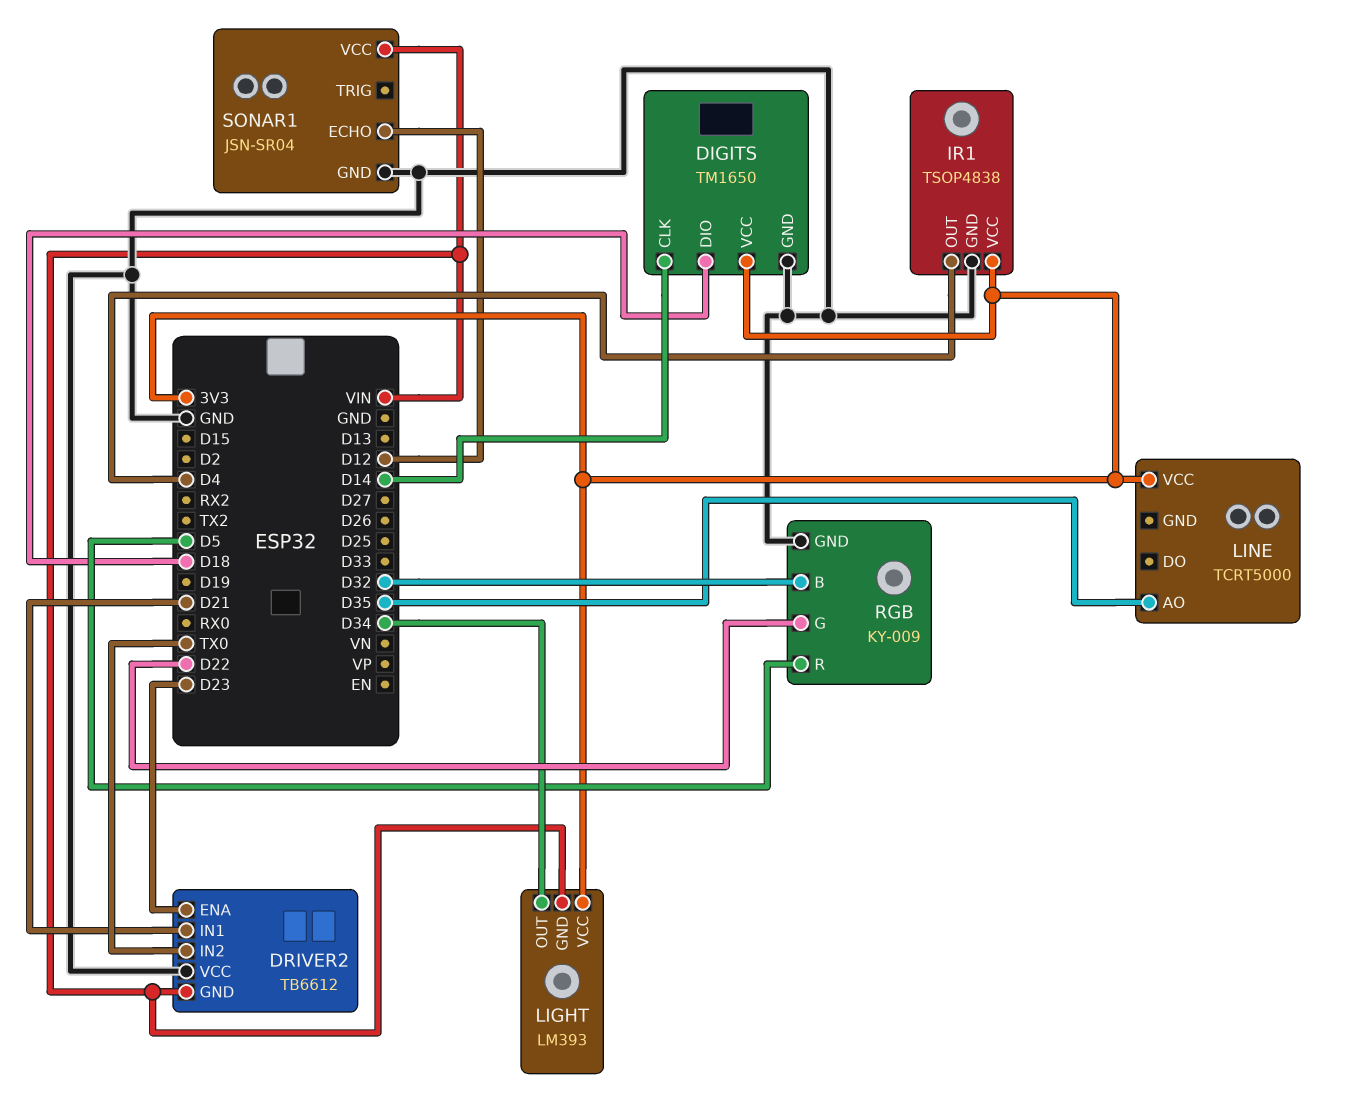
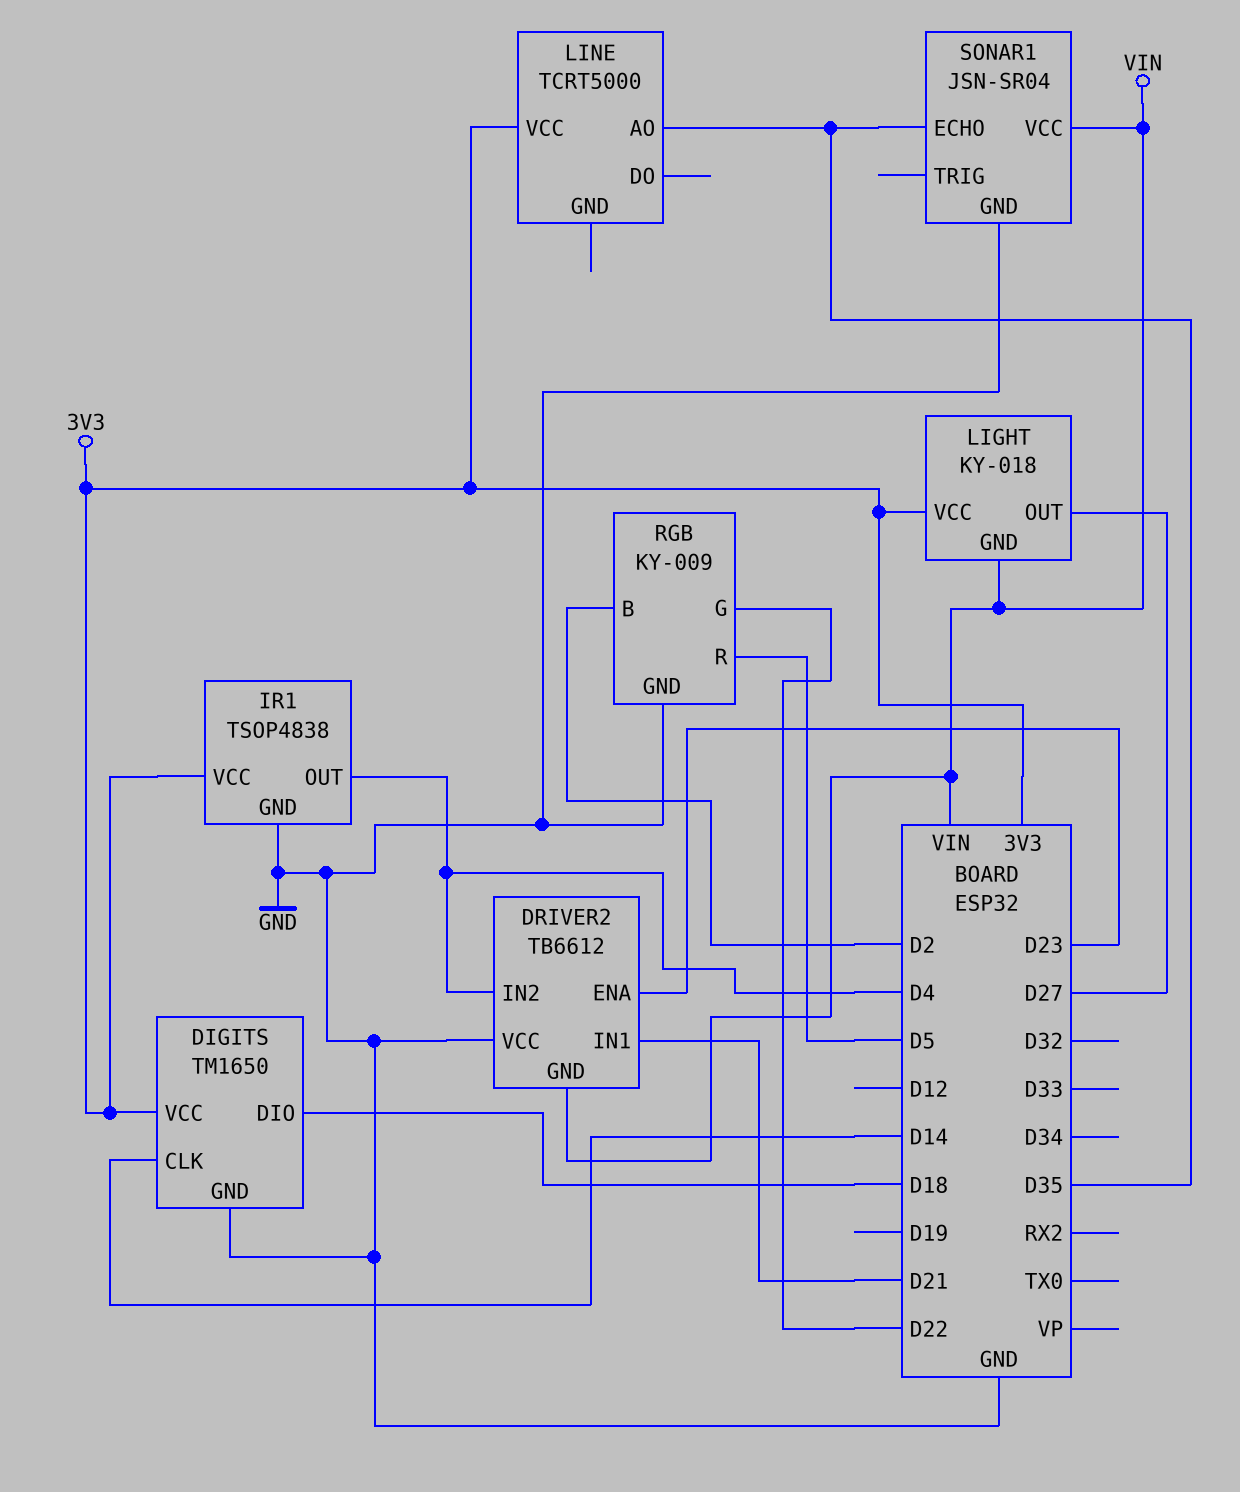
DRIVER2 pin IN2: TX0 -> D4
LIGHT: LM393 -> KY-018
LIGHT pin OUT: D34 -> D27
RGB pin B: D32 -> D2
SONAR1 pin ECHO: D12 -> D35

